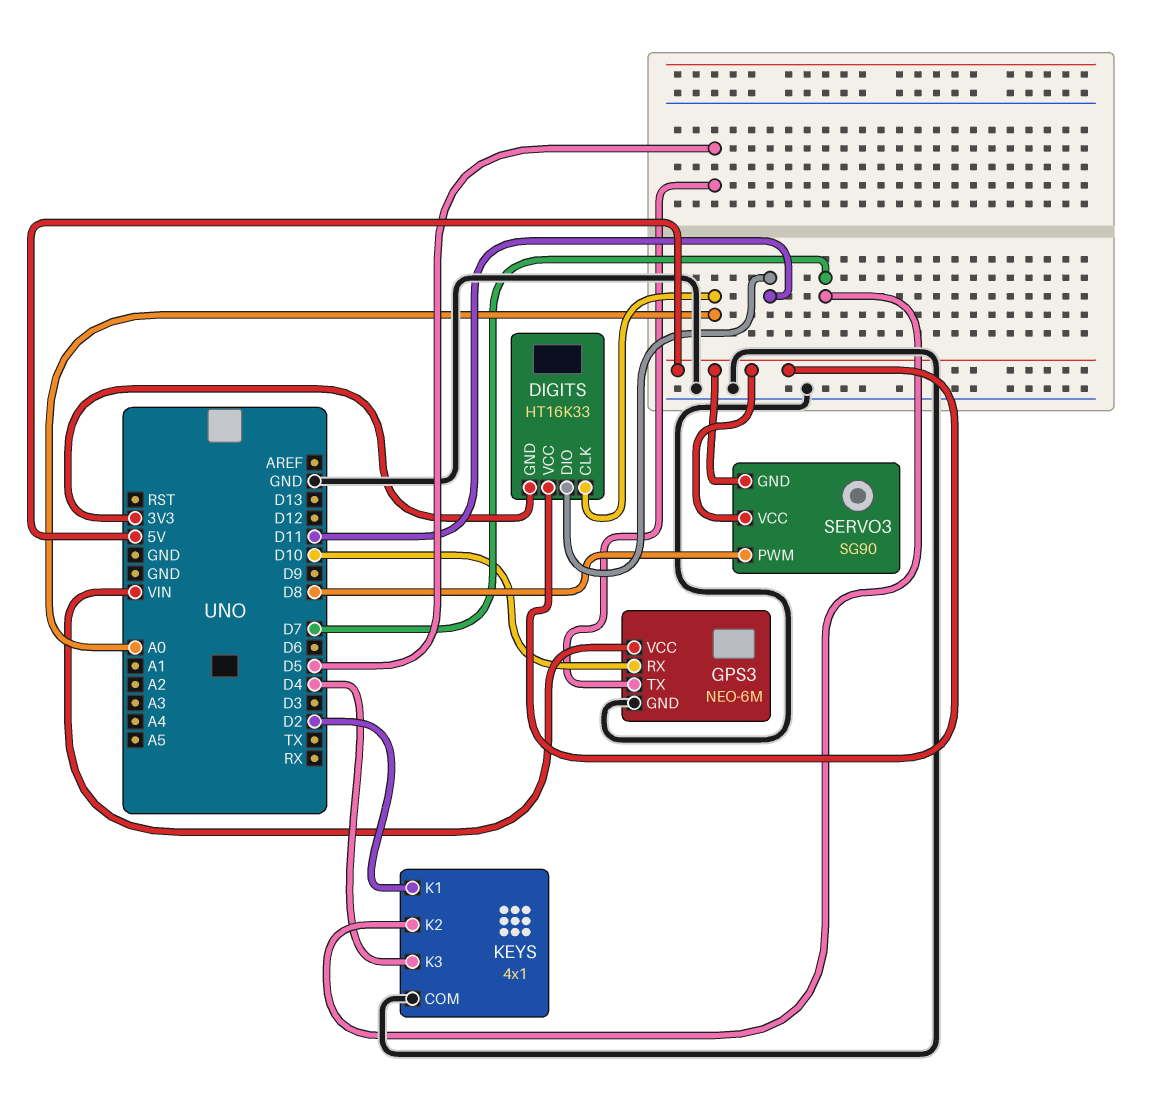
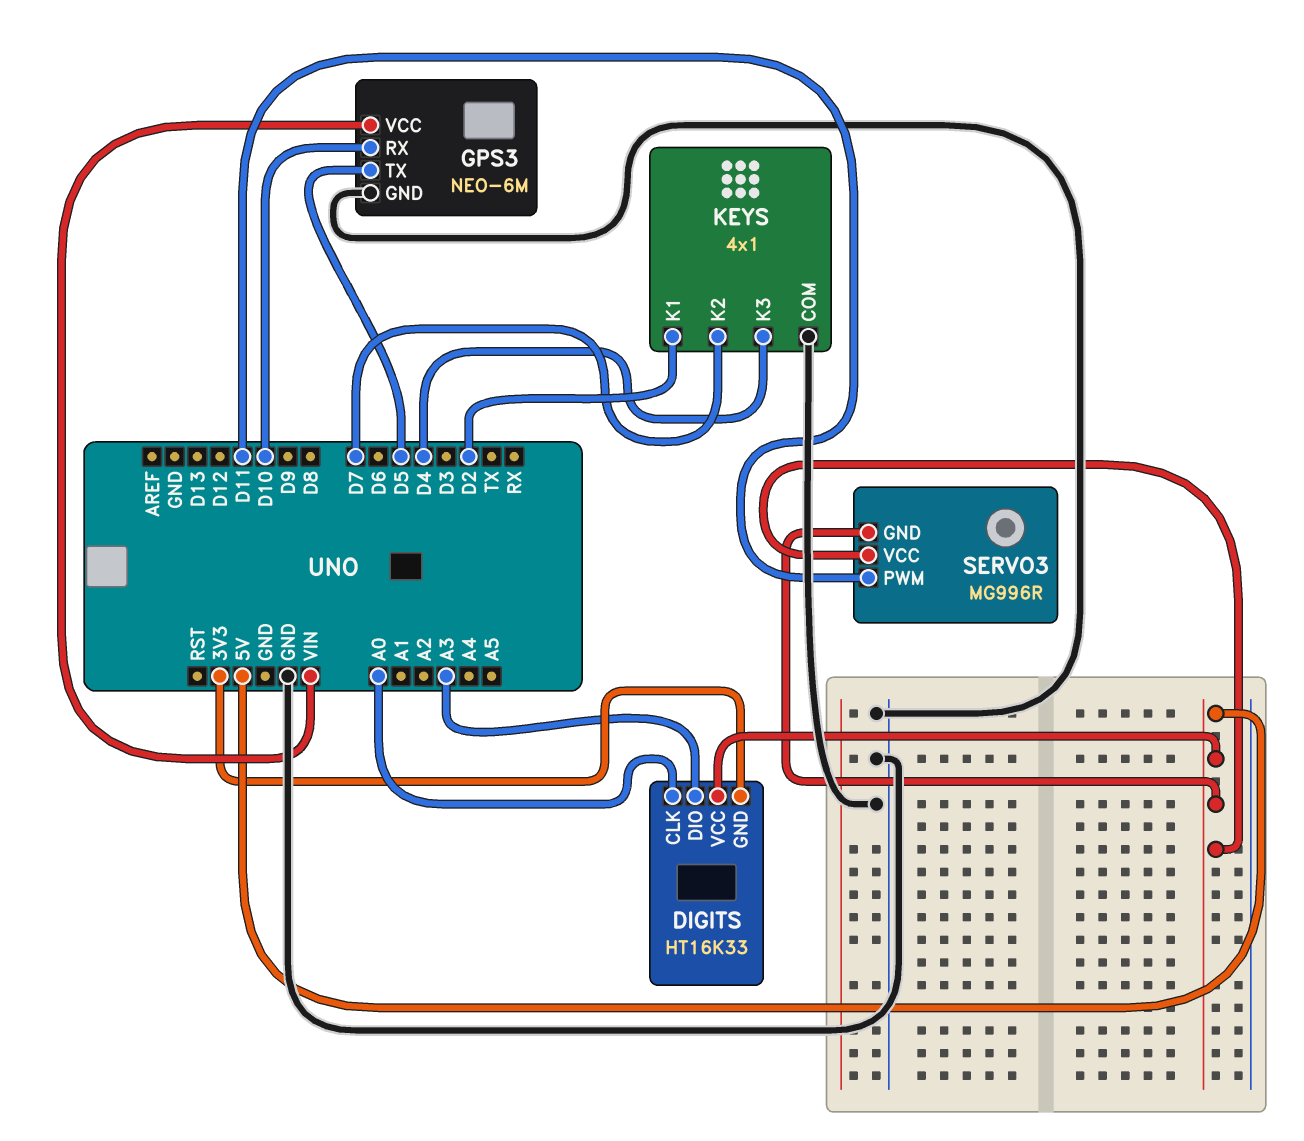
DIGITS pin DIO: D11 -> A3
SERVO3: SG90 -> MG996R
SERVO3 pin PWM: D8 -> D11

